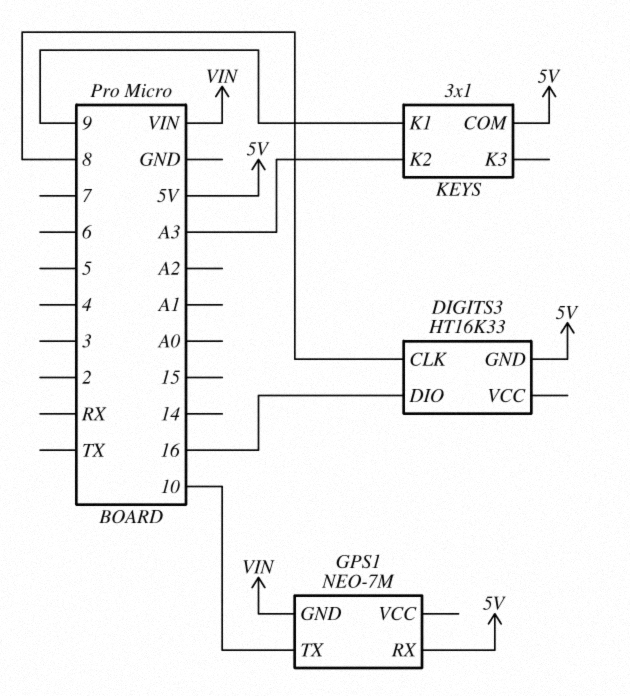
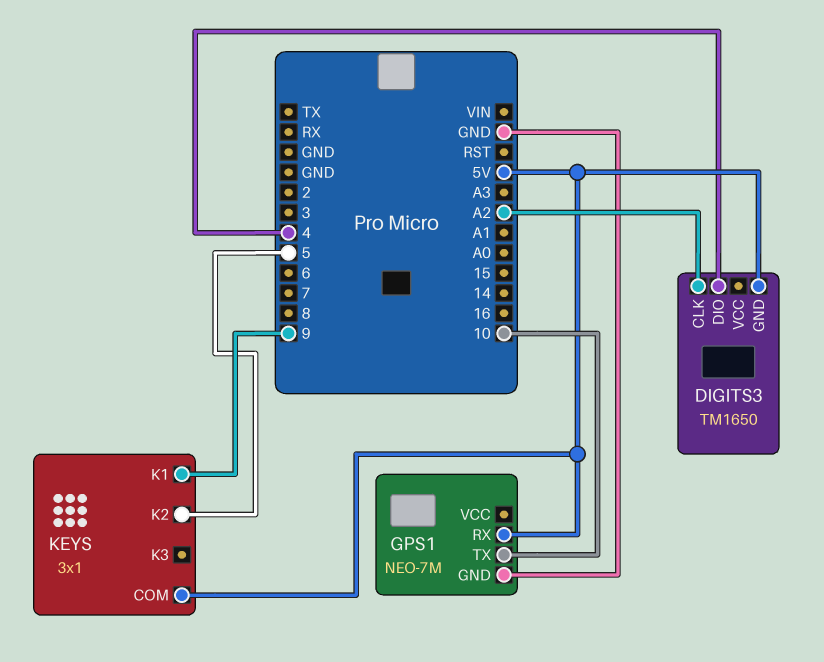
DIGITS3: HT16K33 -> TM1650
DIGITS3 pin CLK: 8 -> A2
DIGITS3 pin DIO: 16 -> 4
GPS1 pin GND: VIN -> GND
KEYS pin K2: A3 -> 5

